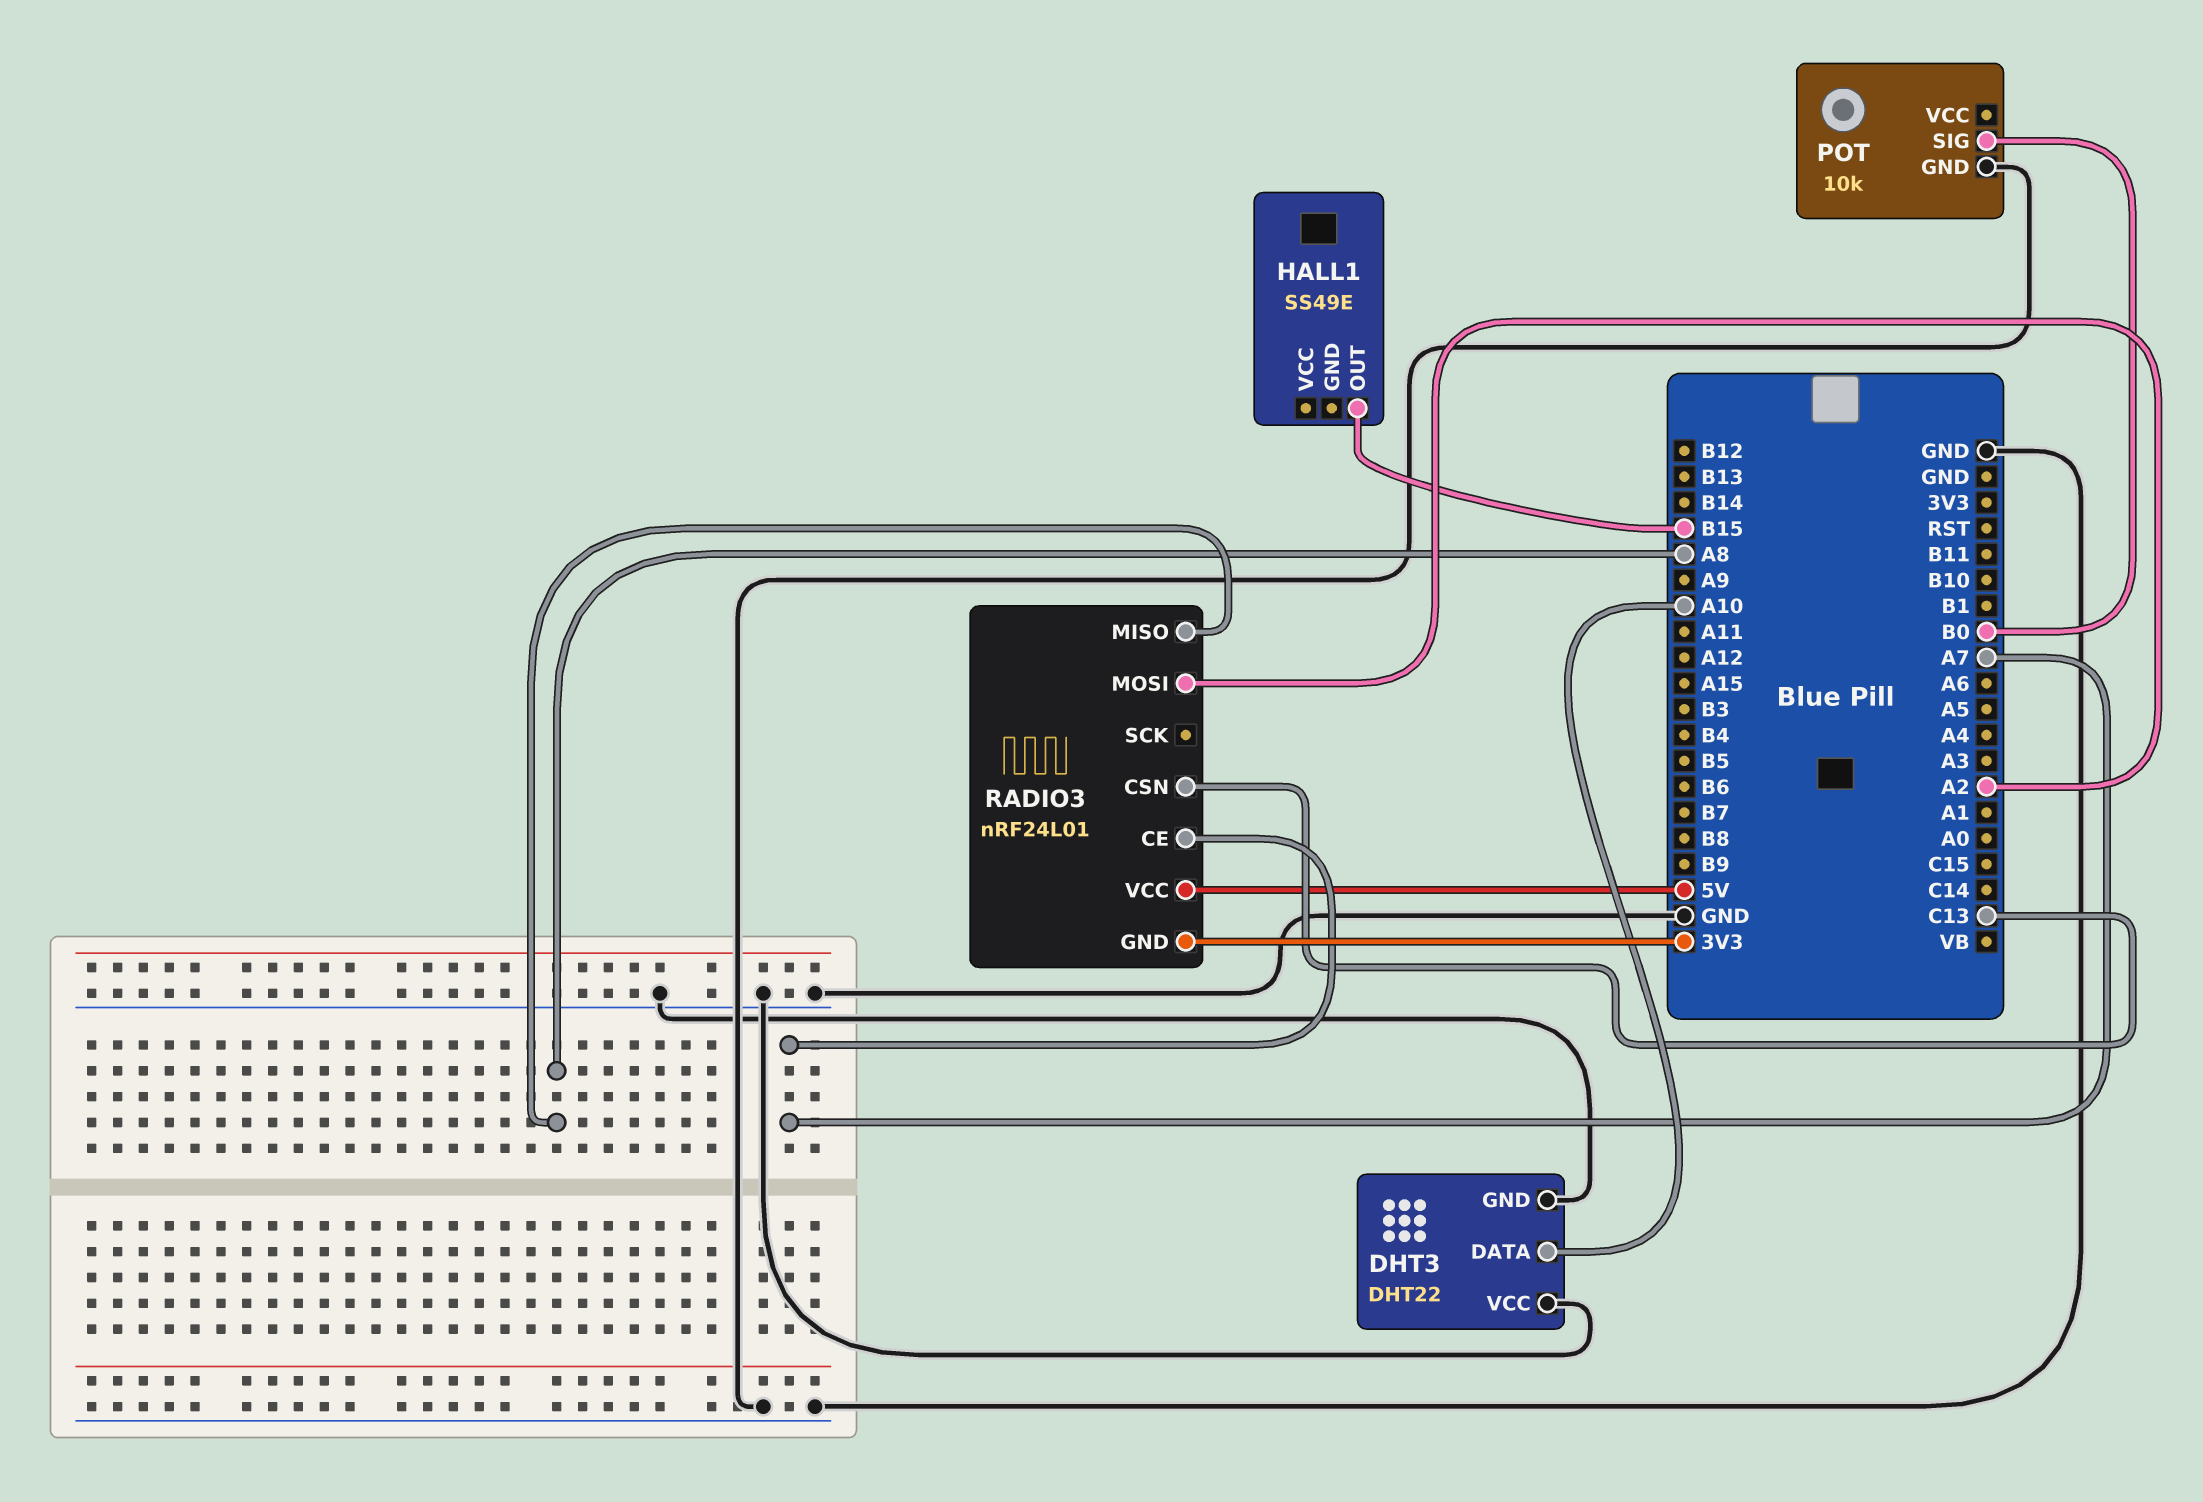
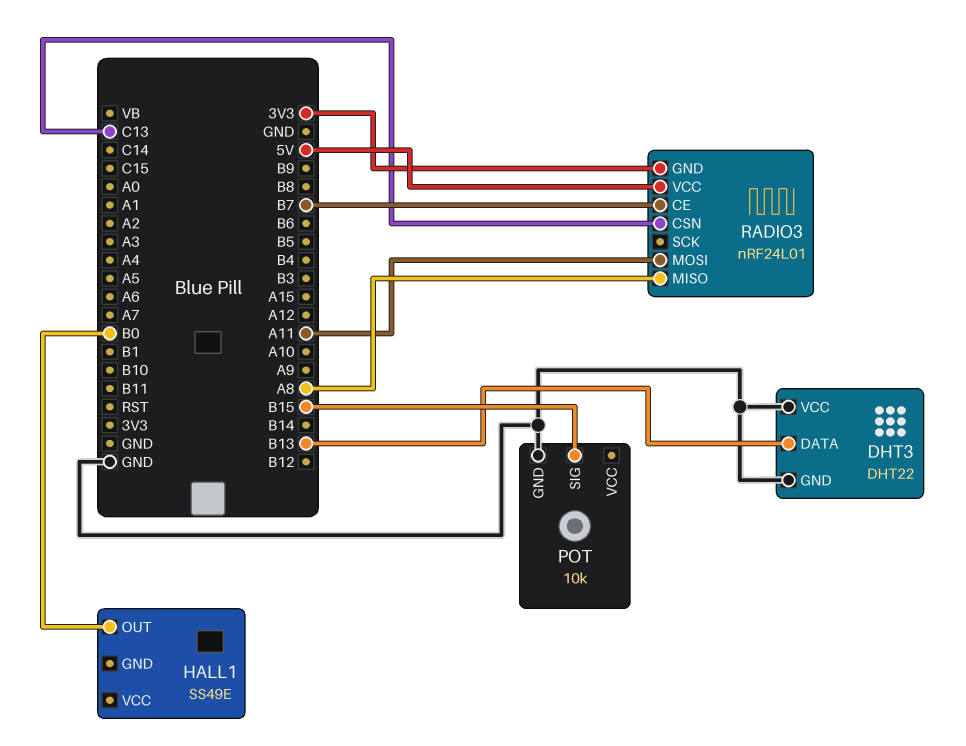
DHT3 pin DATA: A10 -> B13
HALL1 pin OUT: B15 -> B0
POT pin SIG: B0 -> B15
RADIO3 pin CE: A7 -> B7
RADIO3 pin MOSI: A2 -> A11

